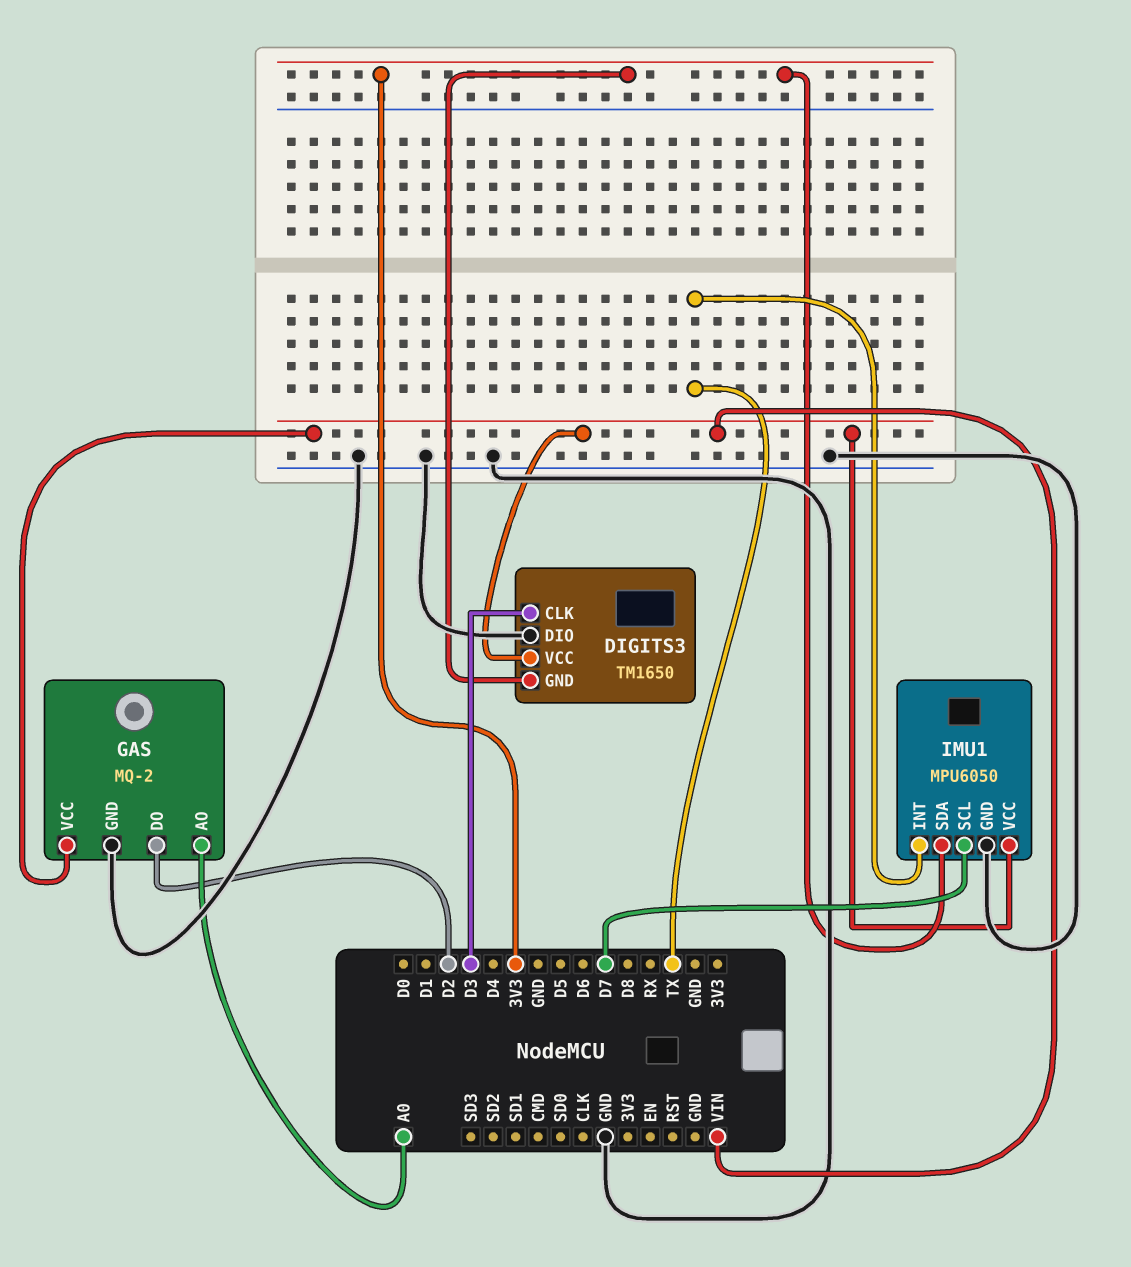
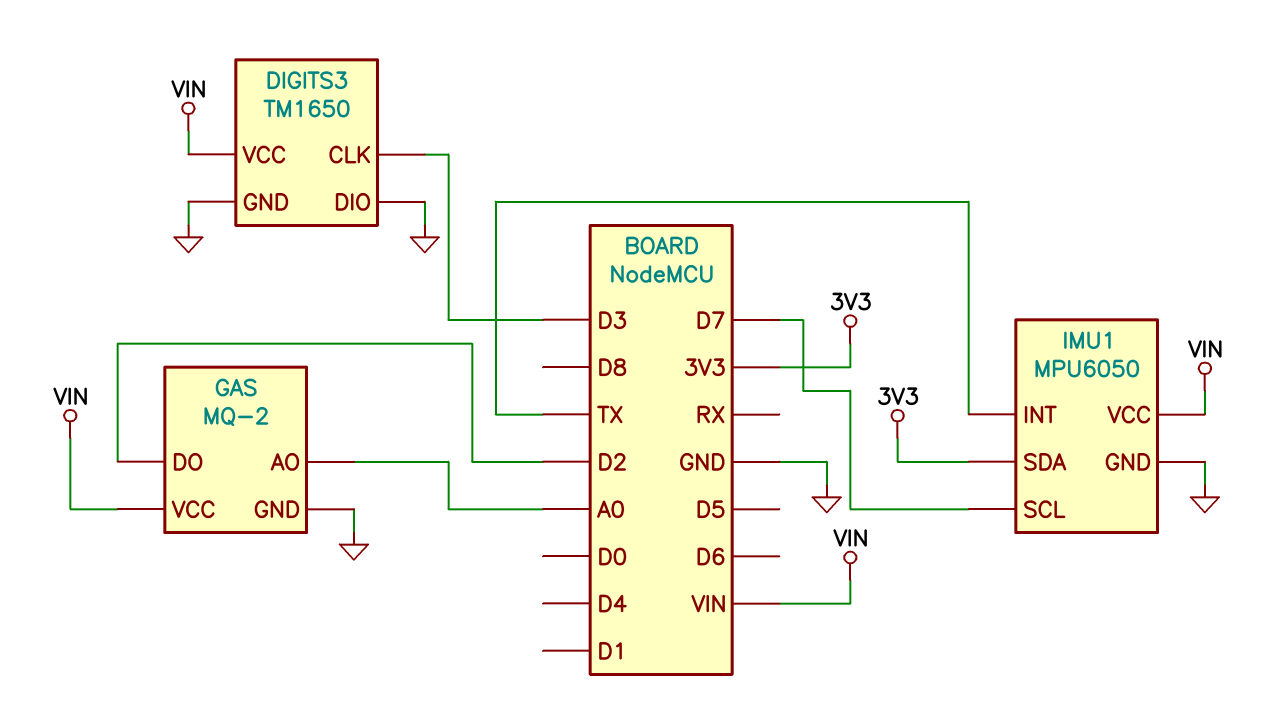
DIGITS3 pin GND: 3V3 -> GND

